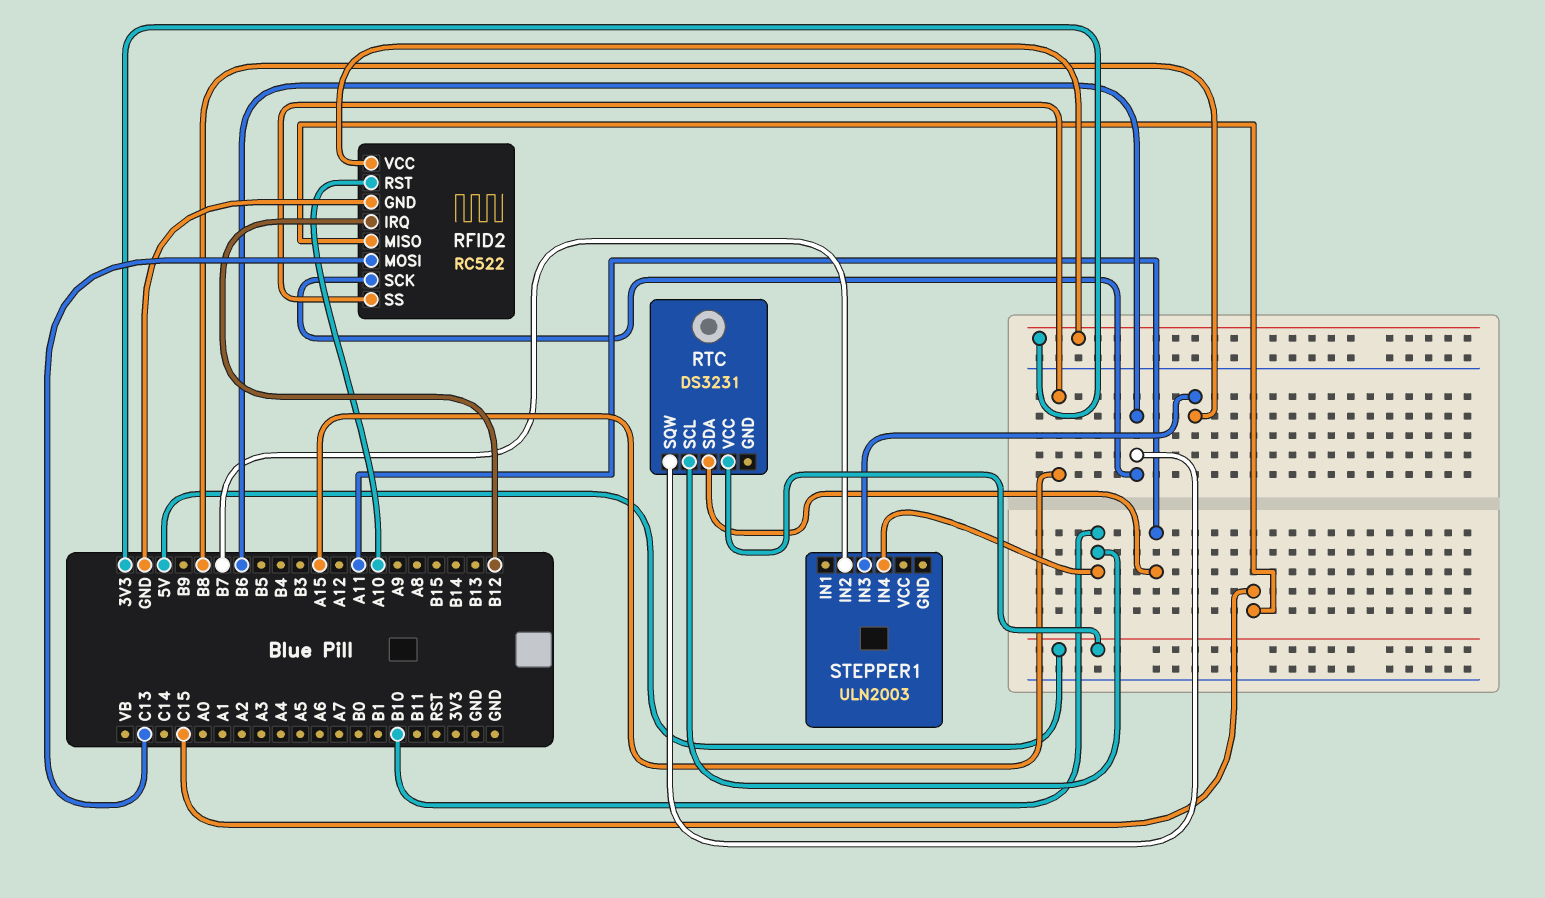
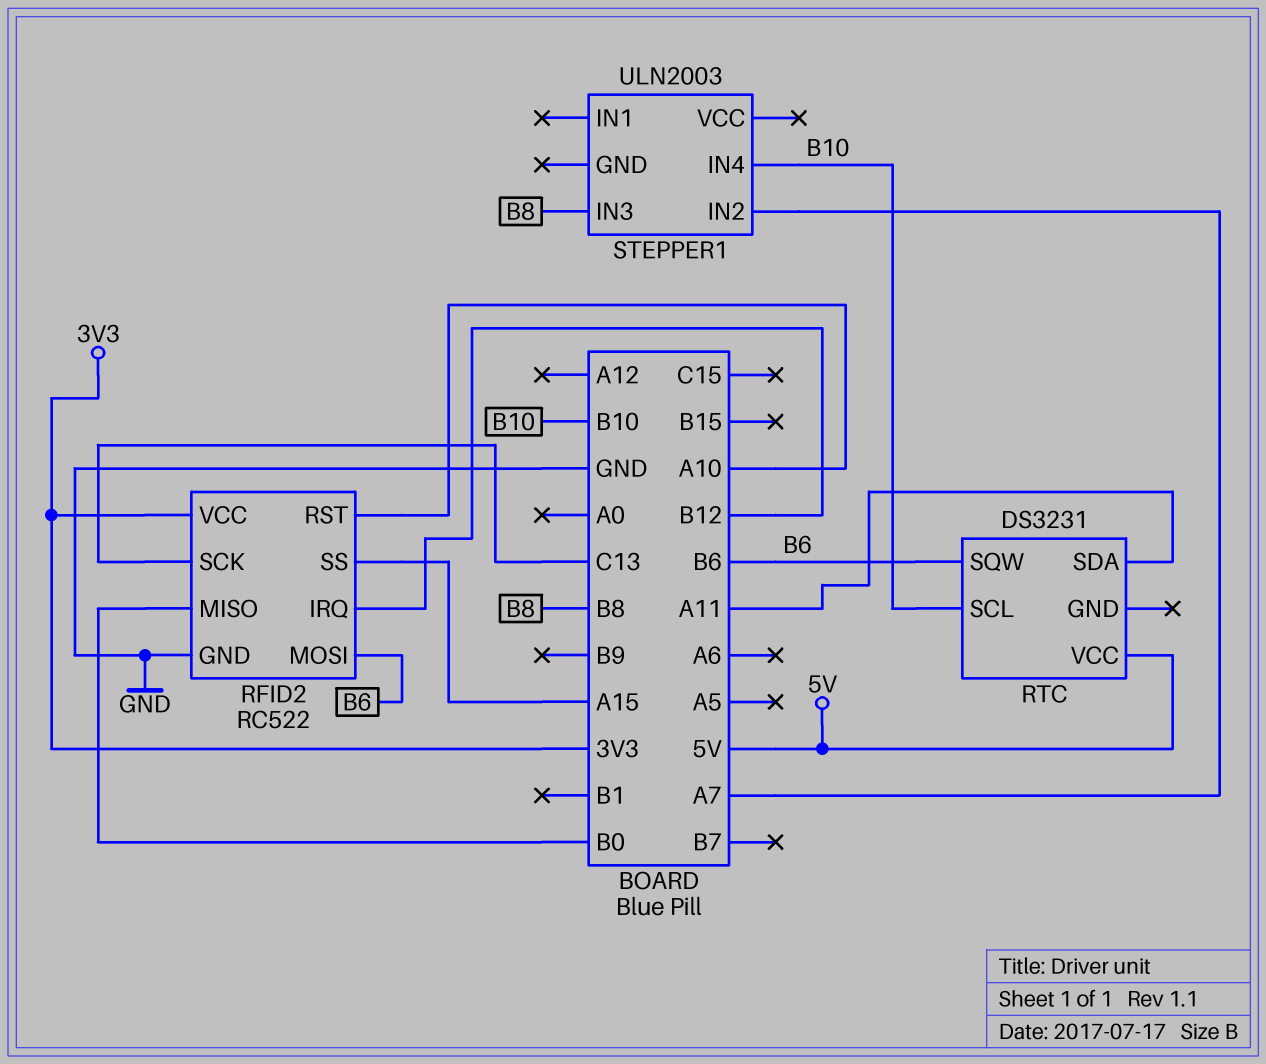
RFID2 pin MISO: C15 -> B0
RFID2 pin MOSI: C13 -> B6
RFID2 pin SCK: B6 -> C13
STEPPER1 pin IN2: B7 -> A7

